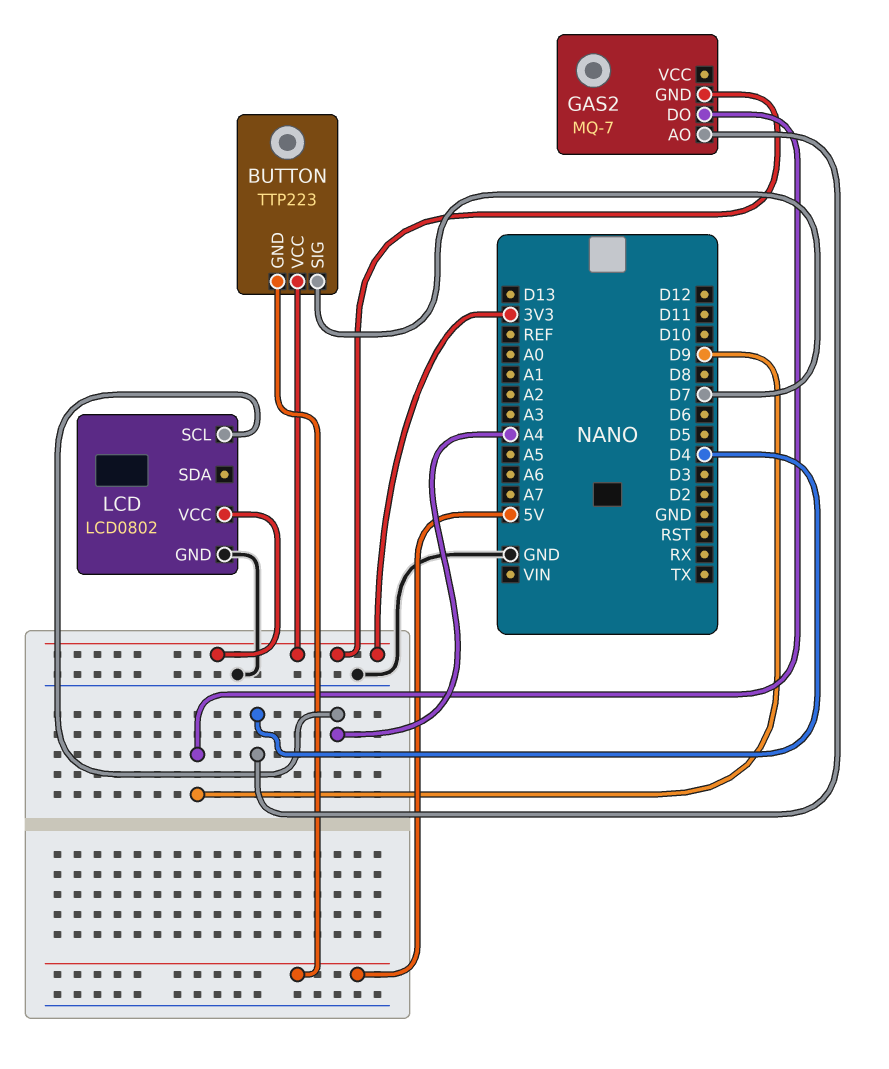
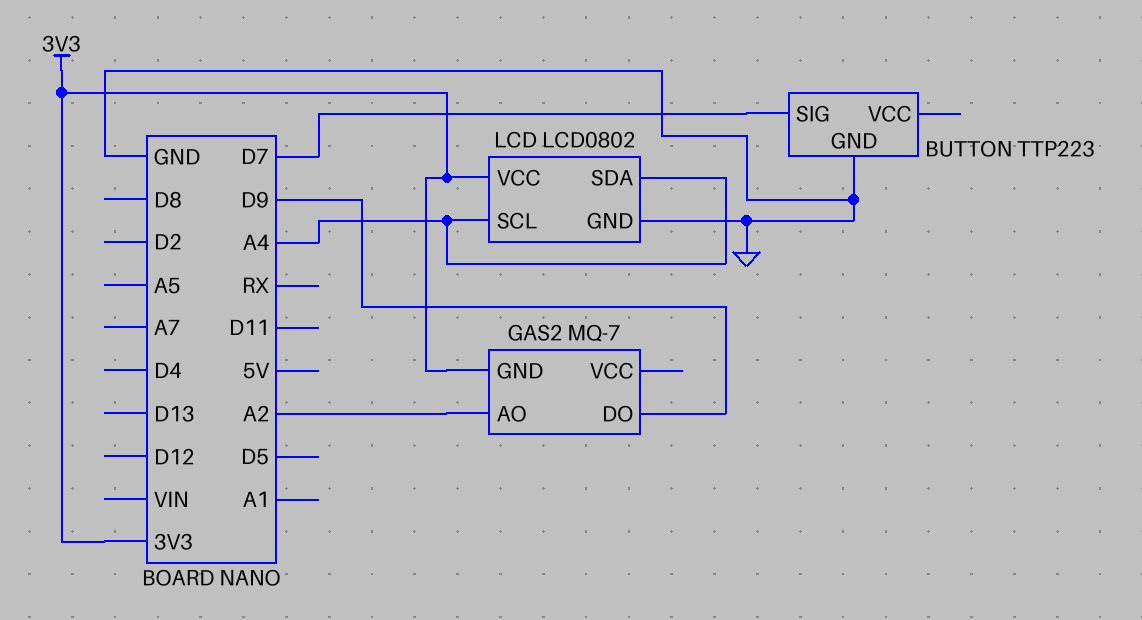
BUTTON pin GND: 5V -> GND
BUTTON pin VCC: 3V3 -> none
GAS2 pin AO: D4 -> A2
LCD pin SDA: none -> A4

